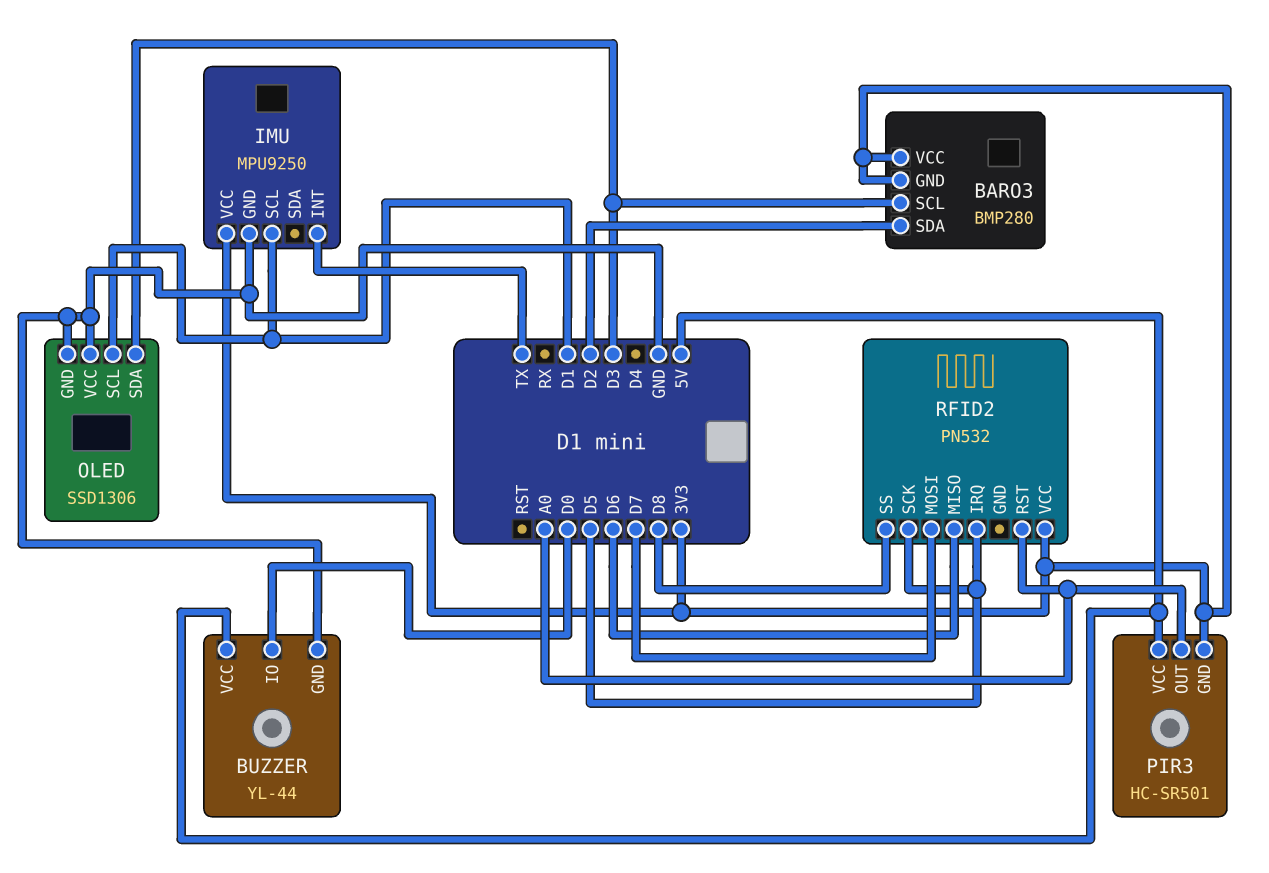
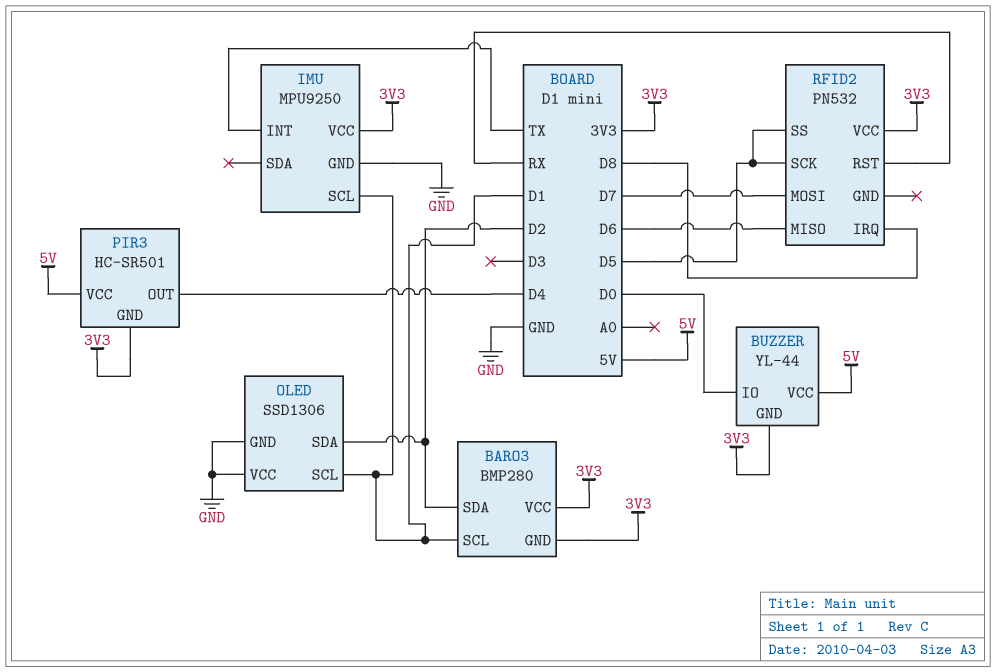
BARO3 pin SCL: D3 -> D1
BUZZER pin GND: GND -> 3V3
OLED pin SDA: D3 -> D2
PIR3 pin OUT: A0 -> D4
RFID2 pin IRQ: D5 -> D8
RFID2 pin RST: A0 -> RX
RFID2 pin SS: D8 -> D5

